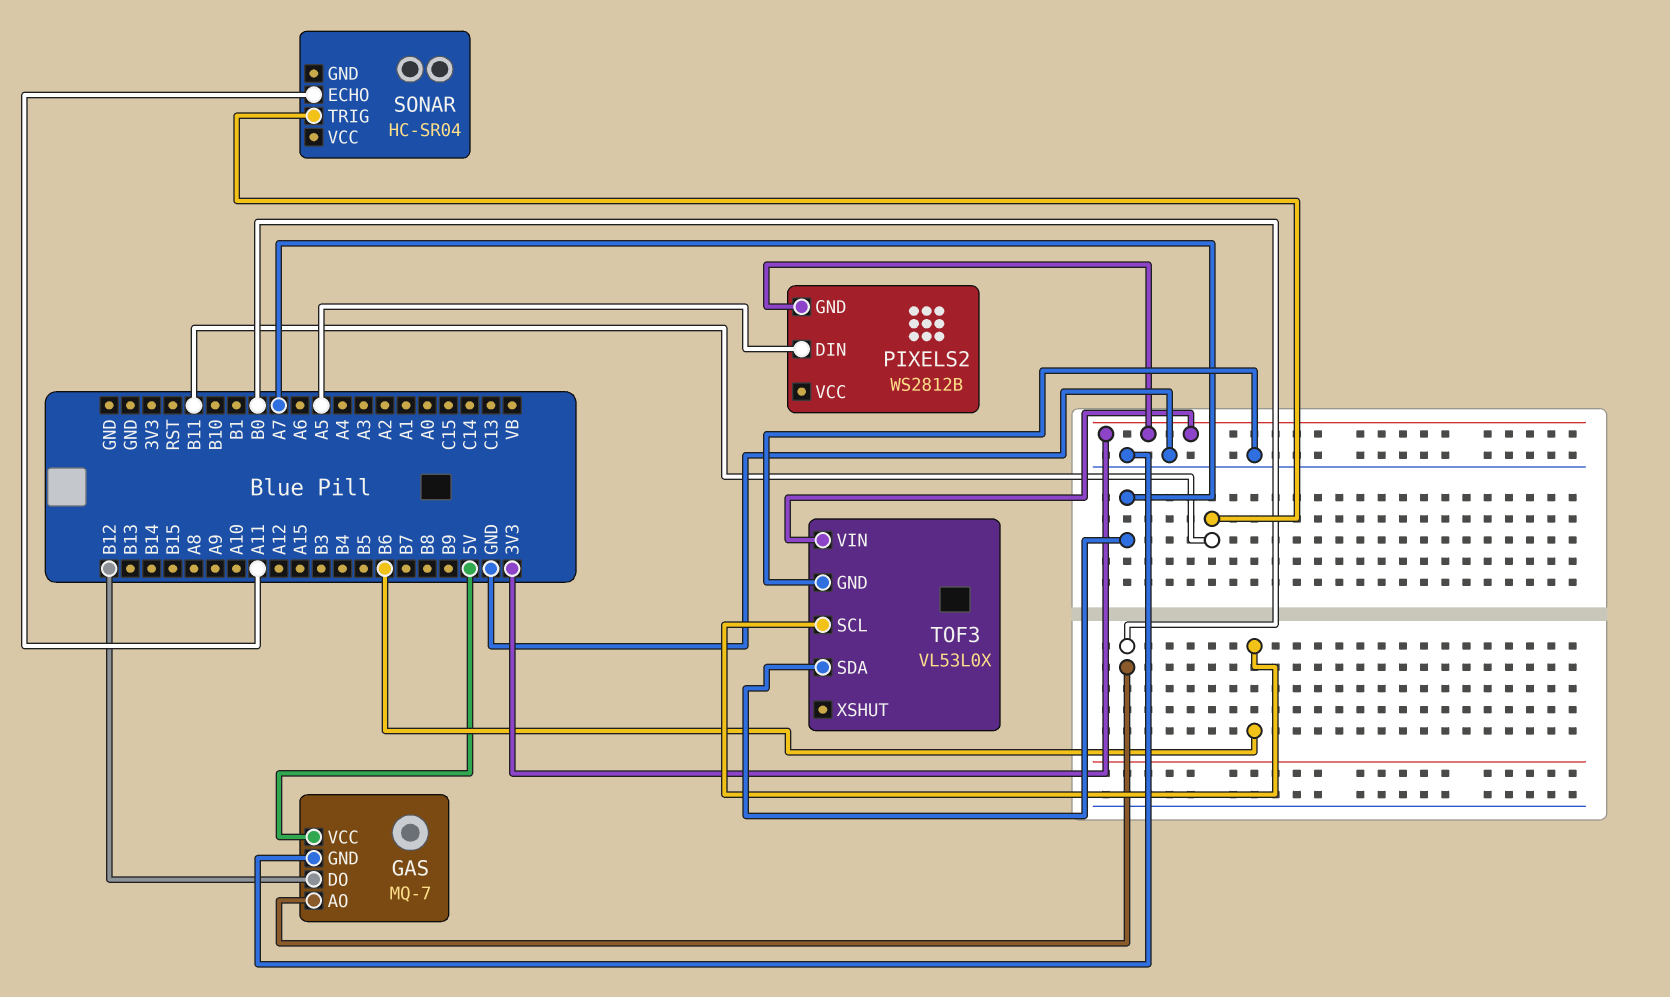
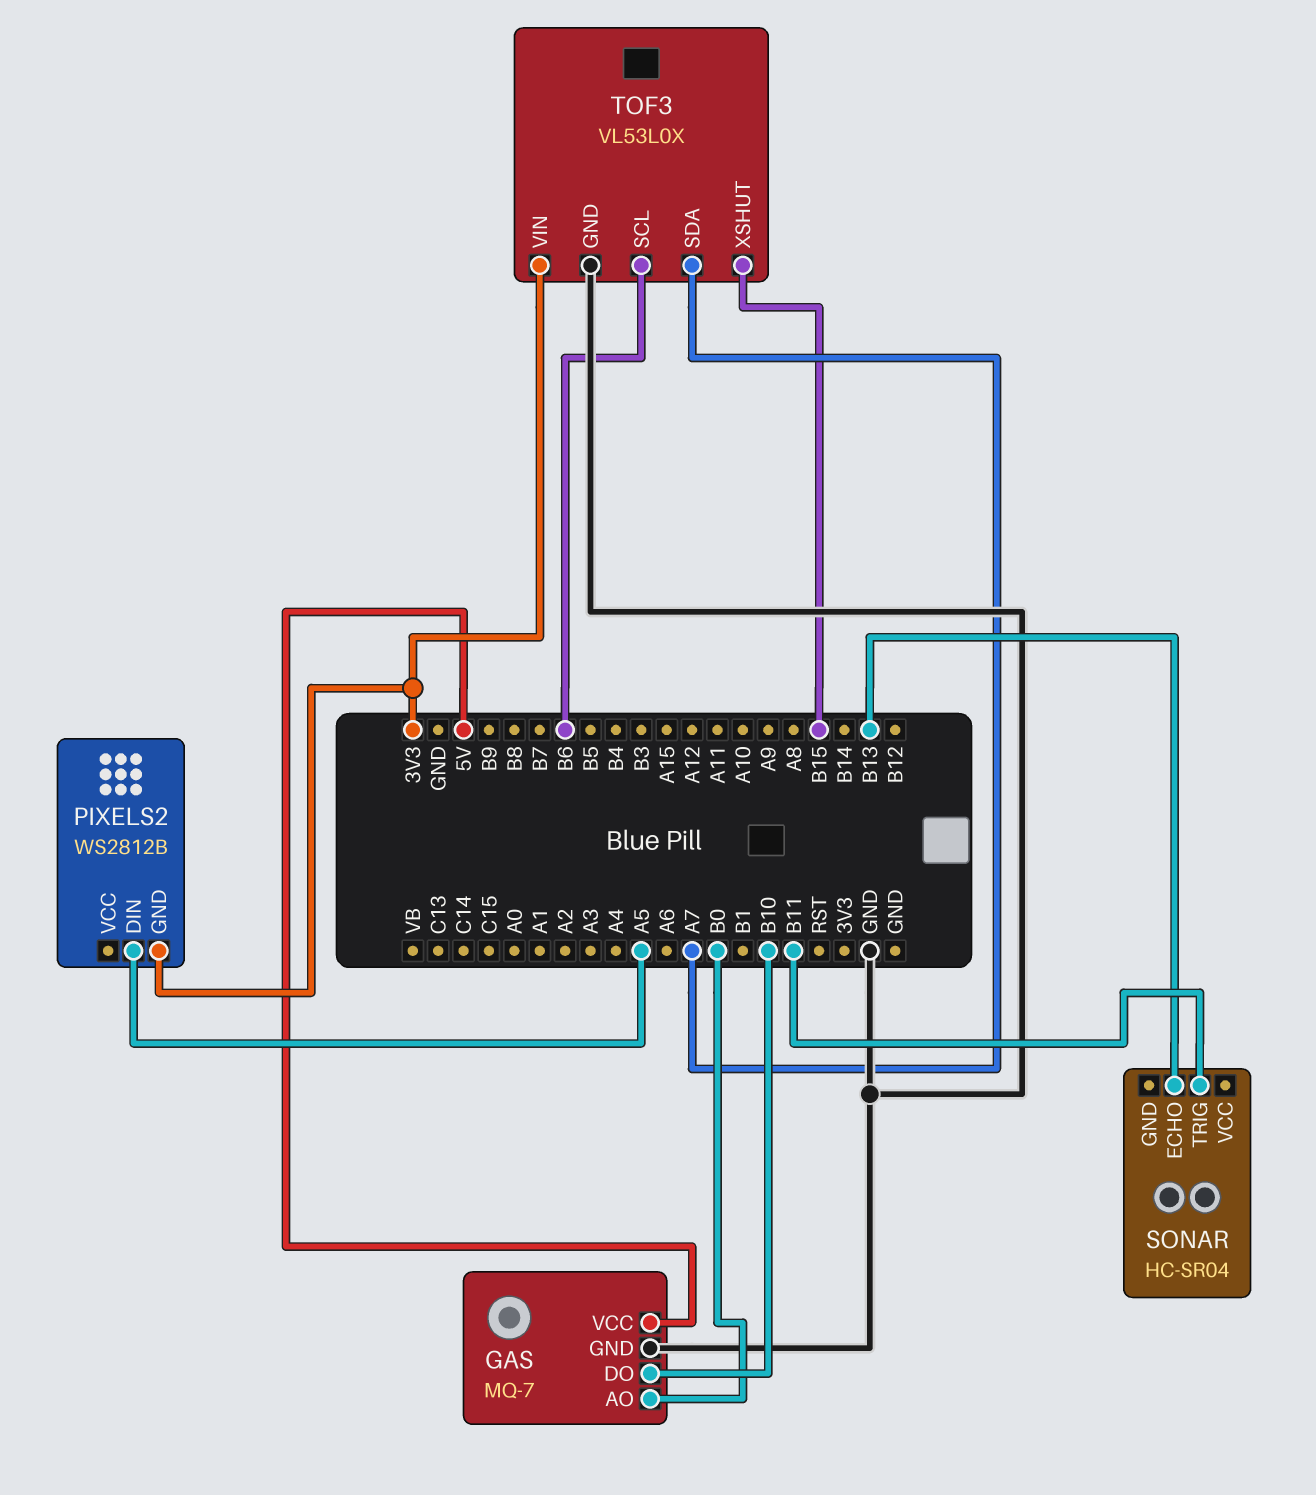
GAS pin DO: B12 -> B10
SONAR pin ECHO: A11 -> B13
TOF3 pin XSHUT: none -> B15

